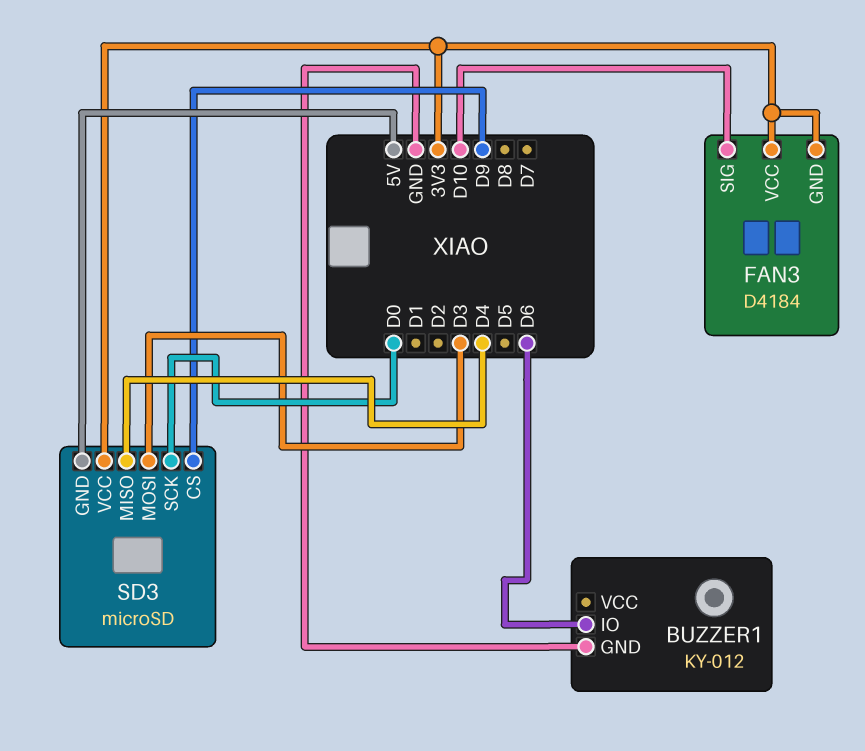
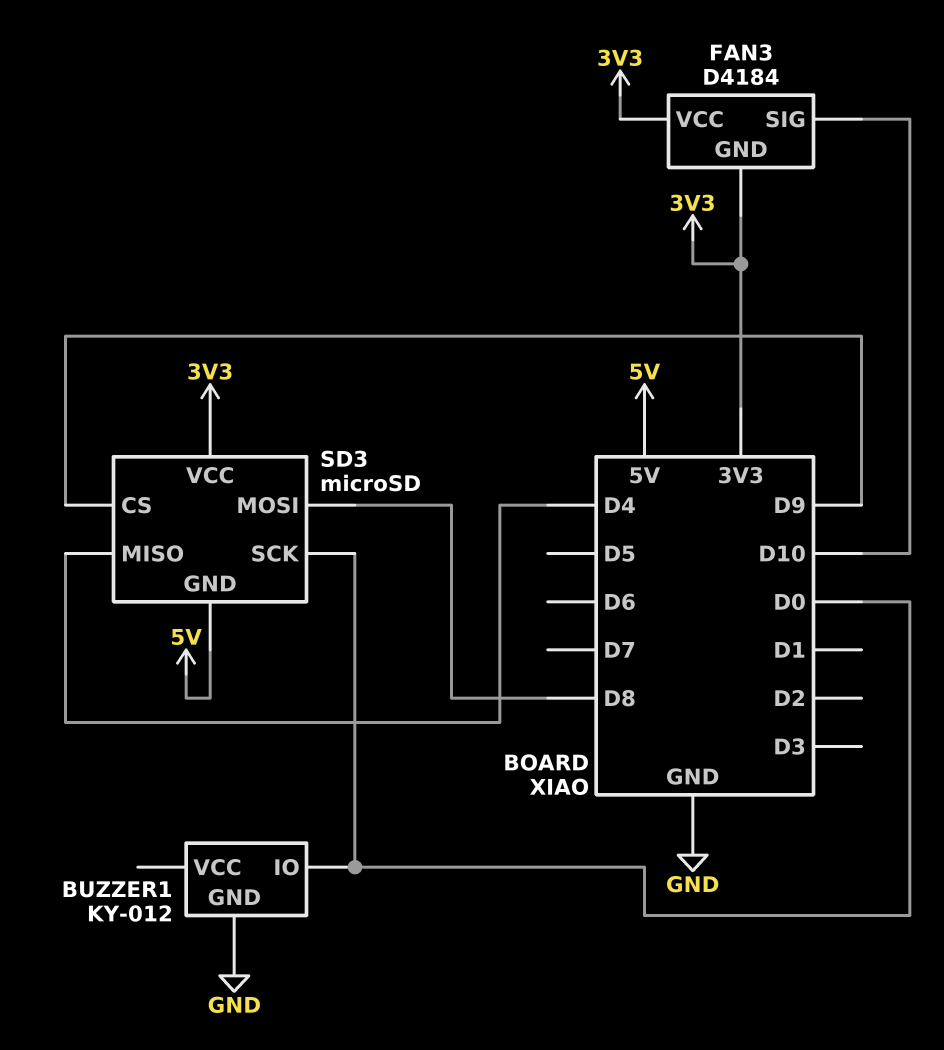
BUZZER1 pin IO: D6 -> D0
SD3 pin MOSI: D3 -> D8

